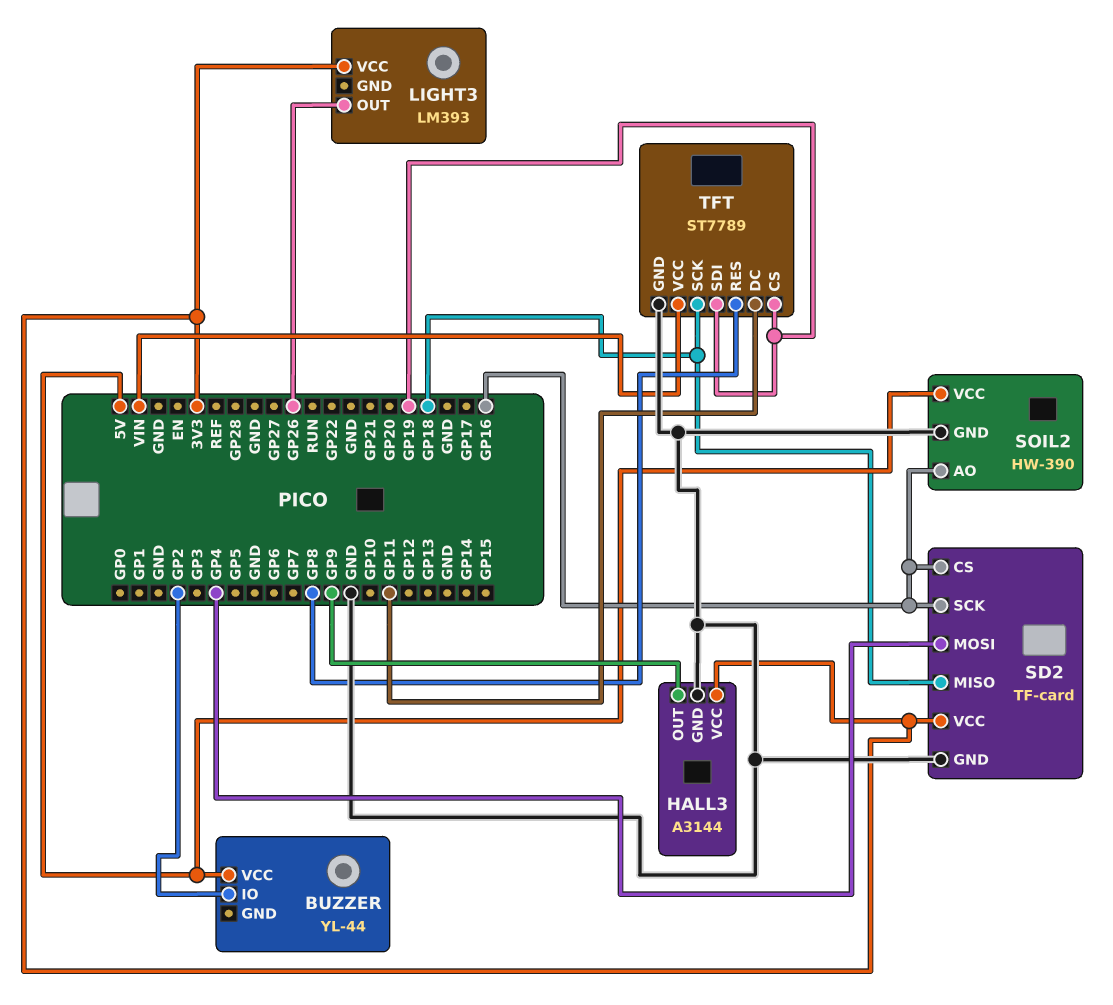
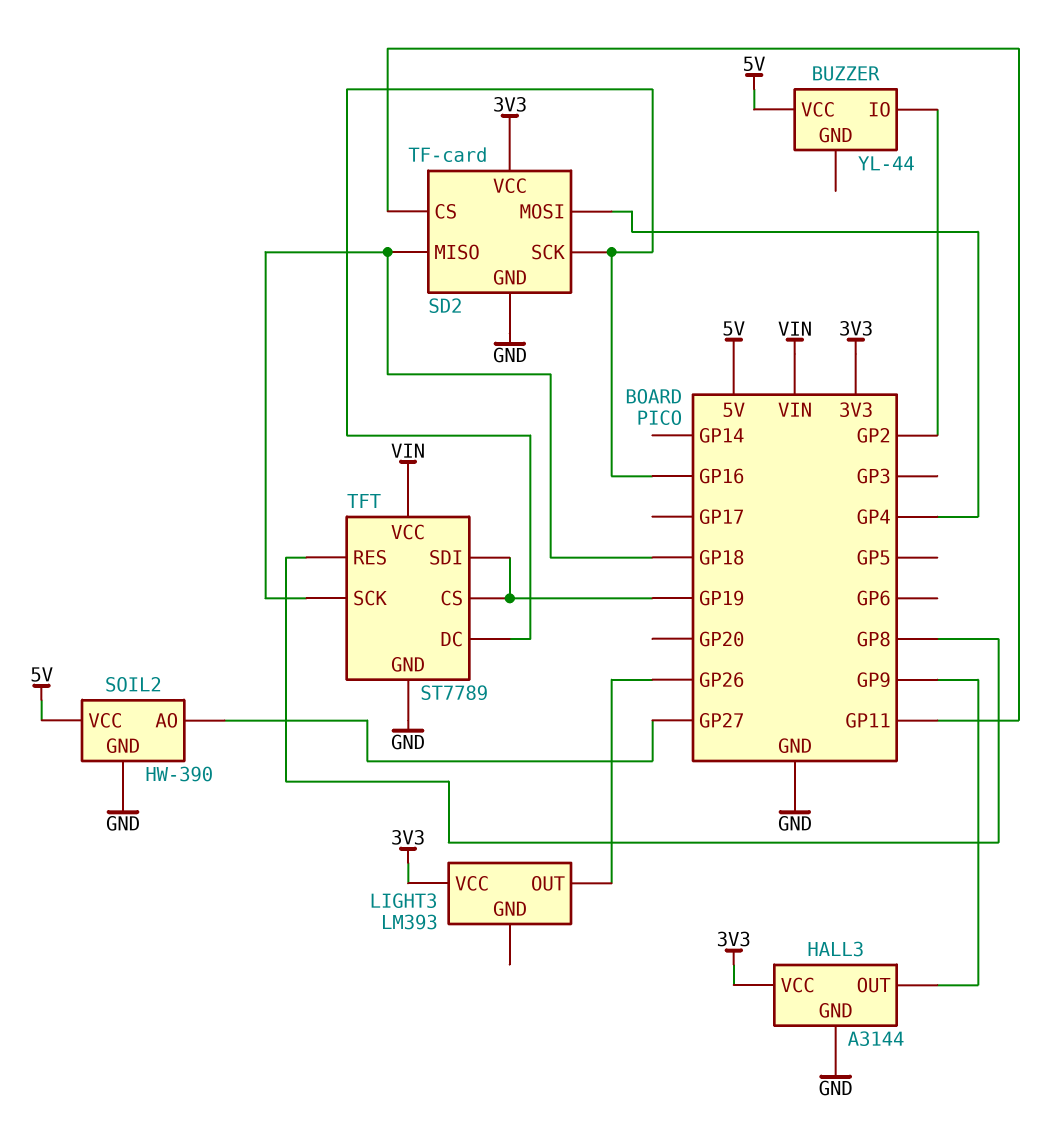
SD2 pin CS: GP16 -> GP11
SOIL2 pin AO: GP16 -> GP27
TFT pin DC: GP11 -> GP16

